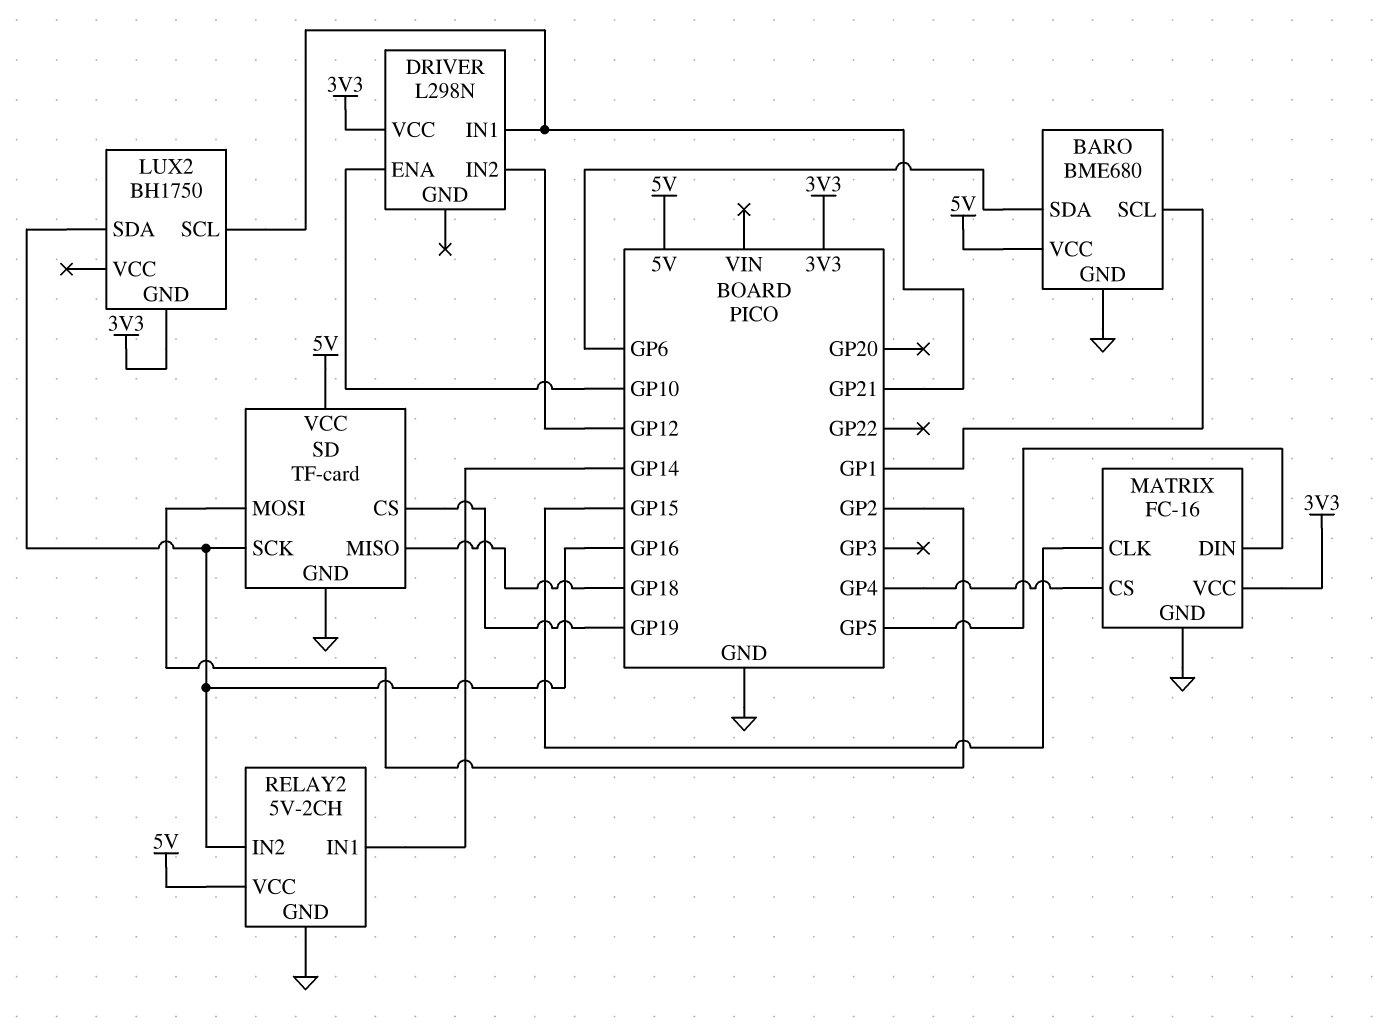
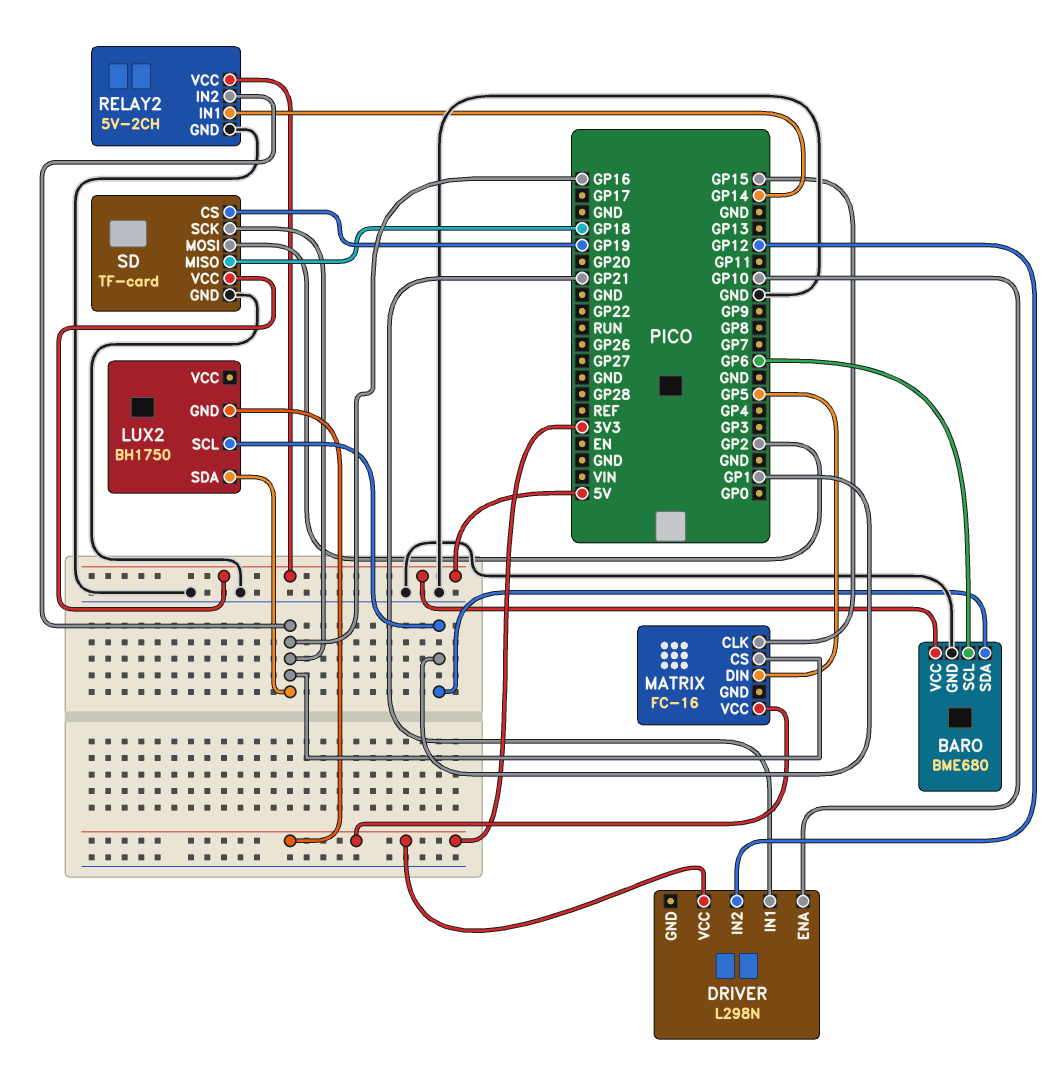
BARO pin SCL: GP1 -> GP6
BARO pin SDA: GP6 -> GP1
LUX2 pin SCL: GP21 -> GP1
MATRIX pin CS: GP4 -> GP16
MATRIX pin GND: GND -> none

